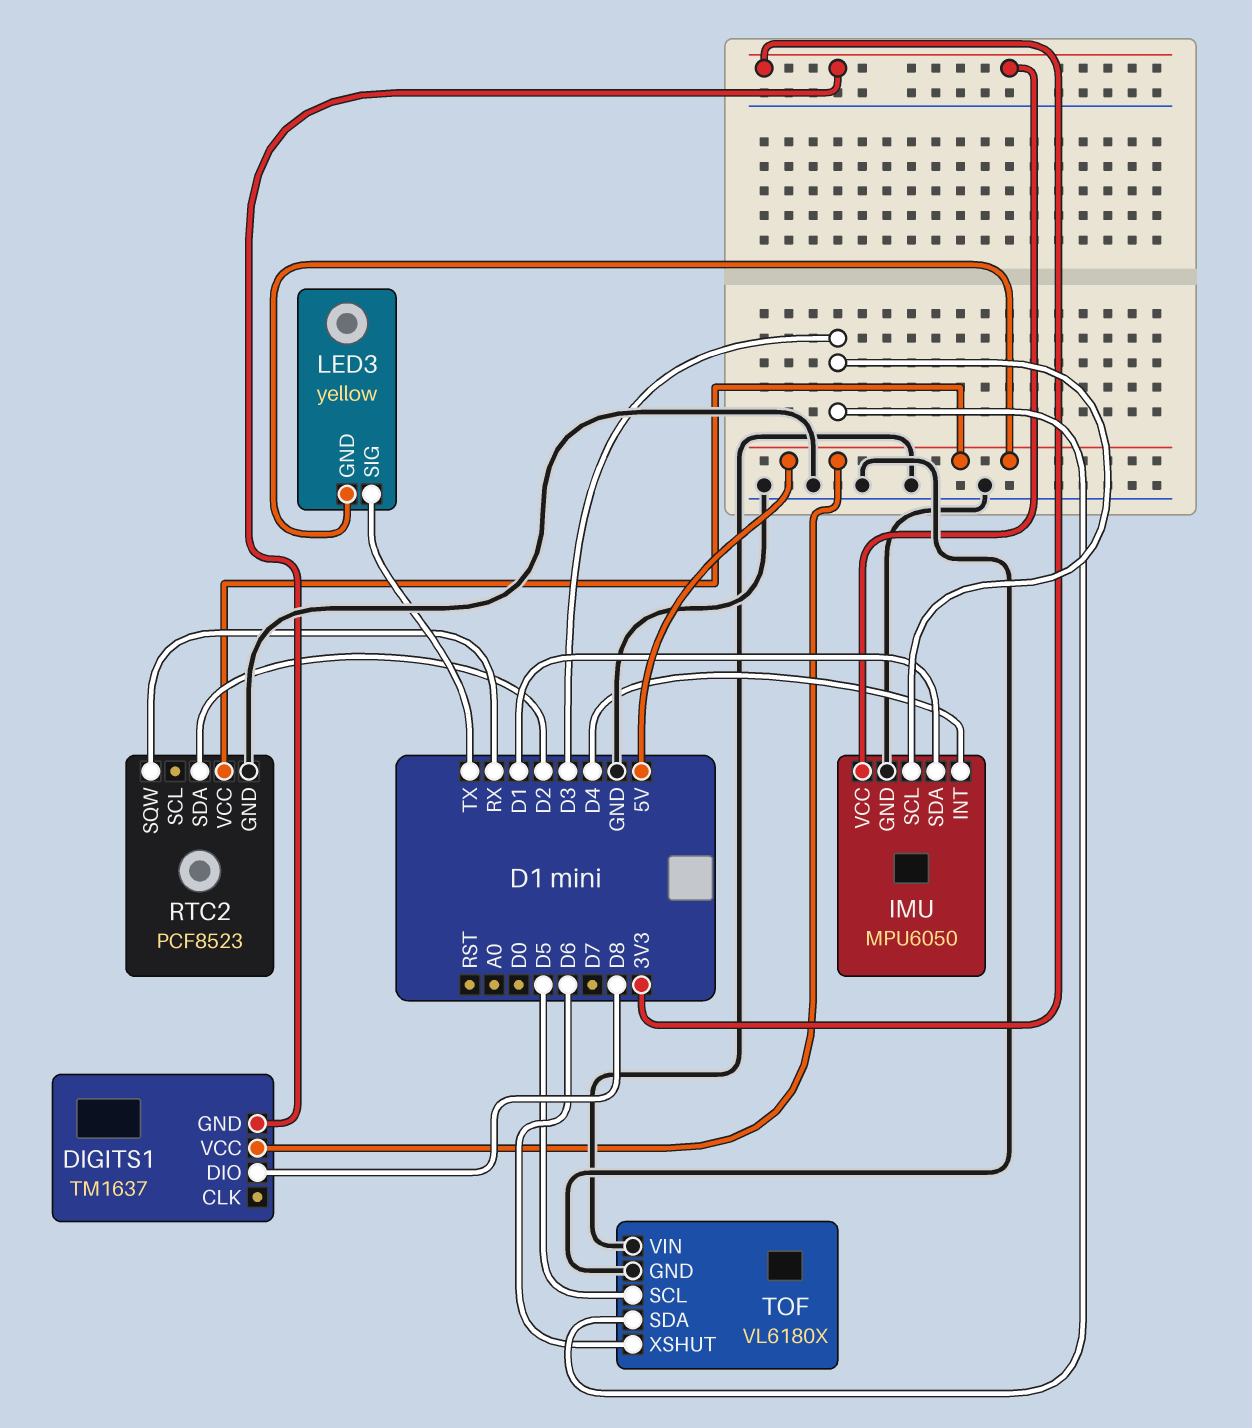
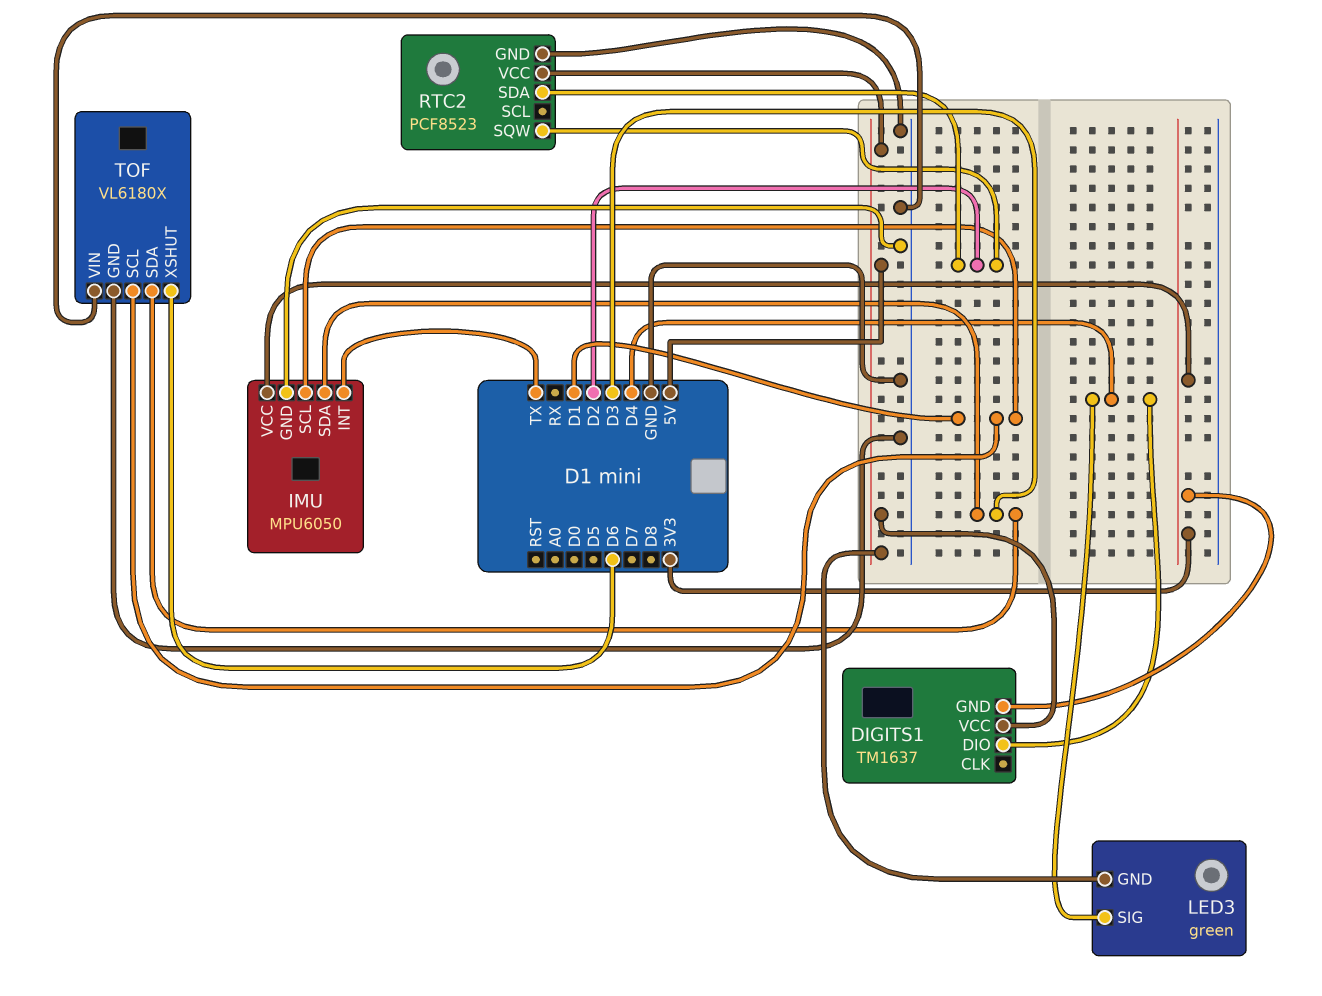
DIGITS1 pin DIO: D8 -> D4
IMU pin INT: D4 -> TX
IMU pin SCL: D3 -> D1
IMU pin SDA: D1 -> D3
LED3: yellow -> green
LED3 pin SIG: TX -> D4
RTC2 pin SQW: RX -> D2
TOF pin SCL: D5 -> D1

